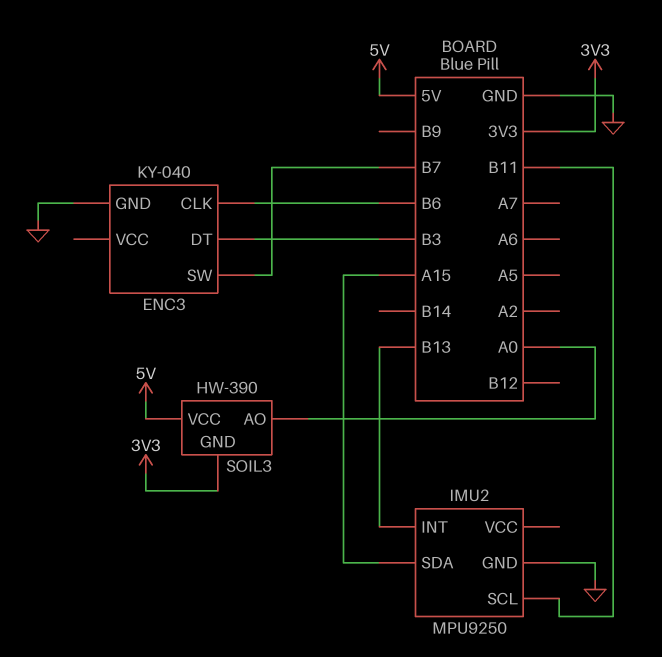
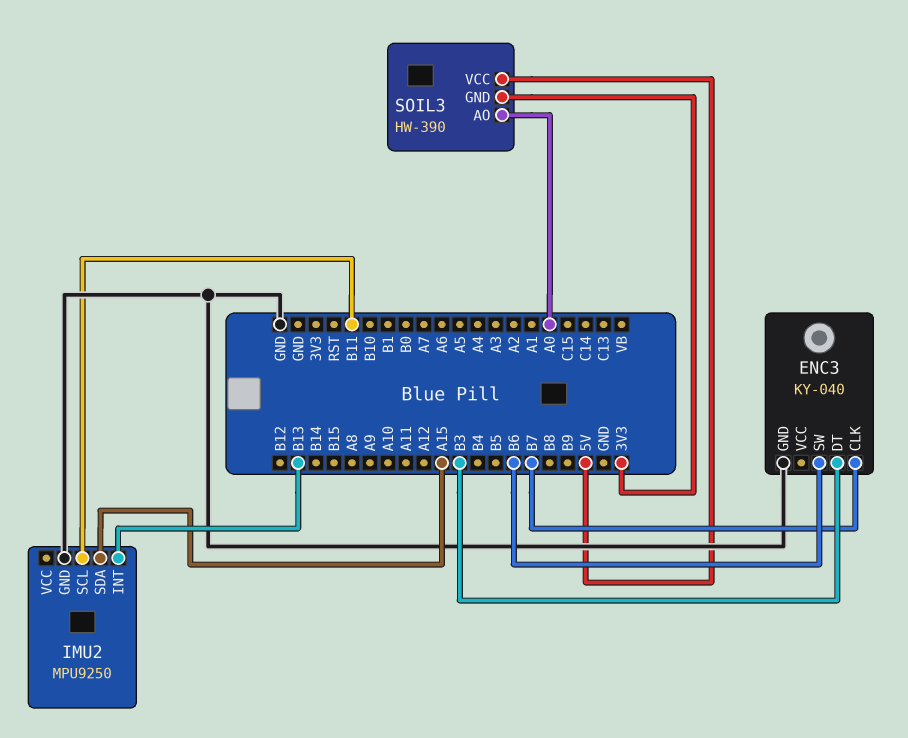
ENC3 pin CLK: B6 -> B7
ENC3 pin SW: B7 -> B6

